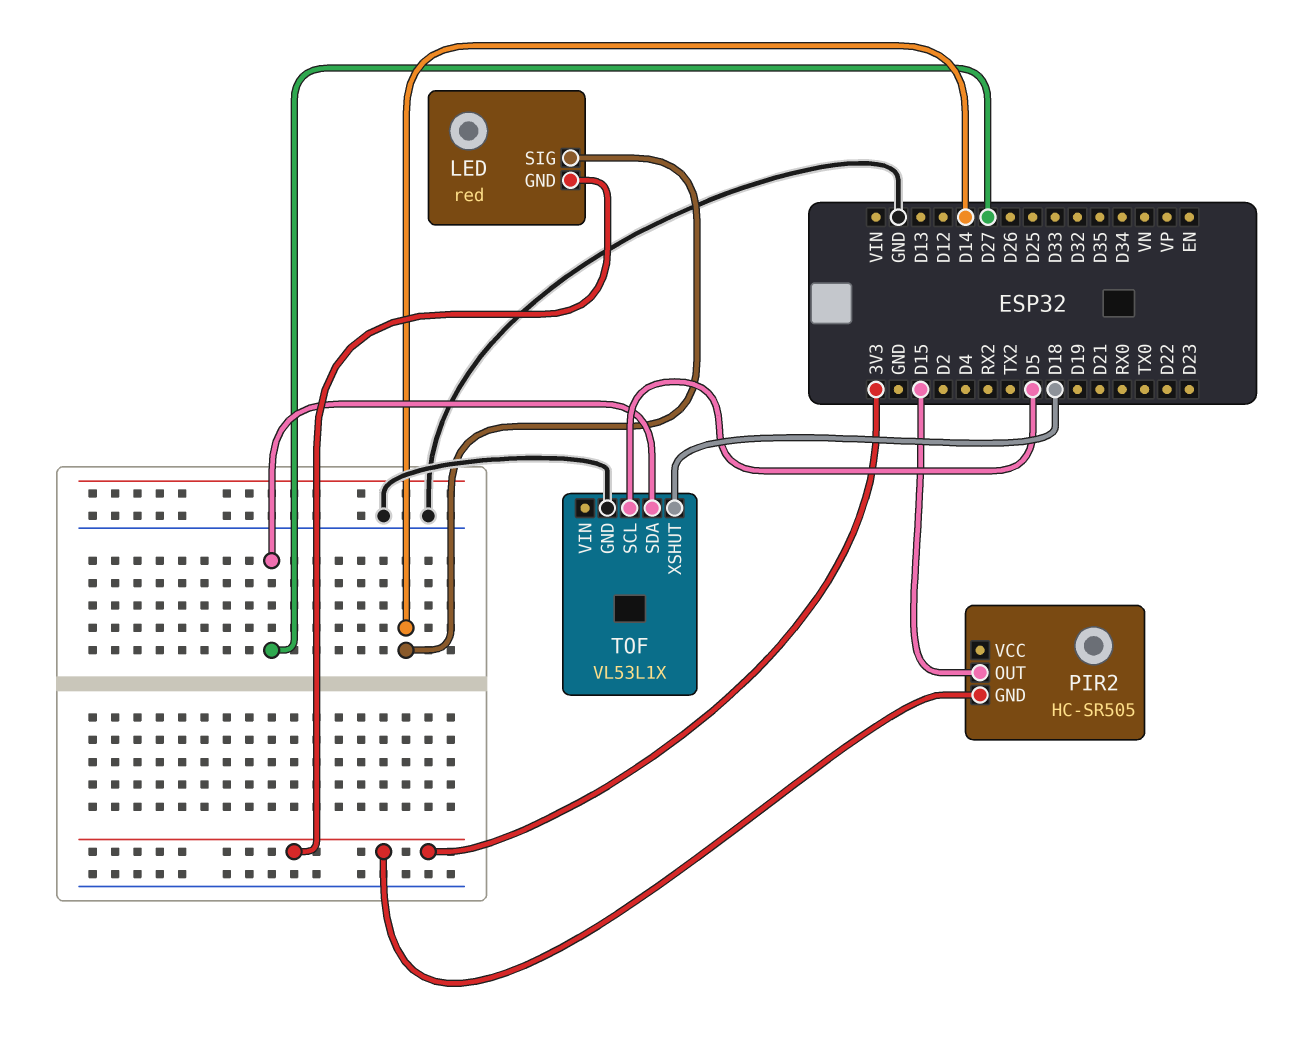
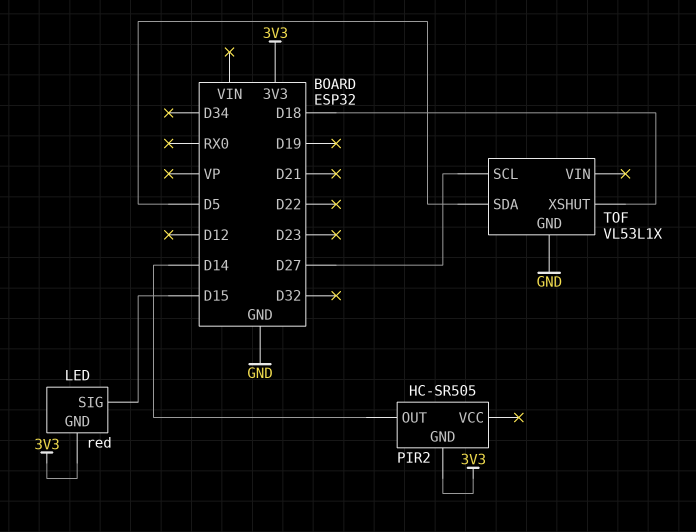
LED pin SIG: D14 -> D15
PIR2 pin OUT: D15 -> D14
TOF pin SCL: D5 -> D27
TOF pin SDA: D27 -> D5

